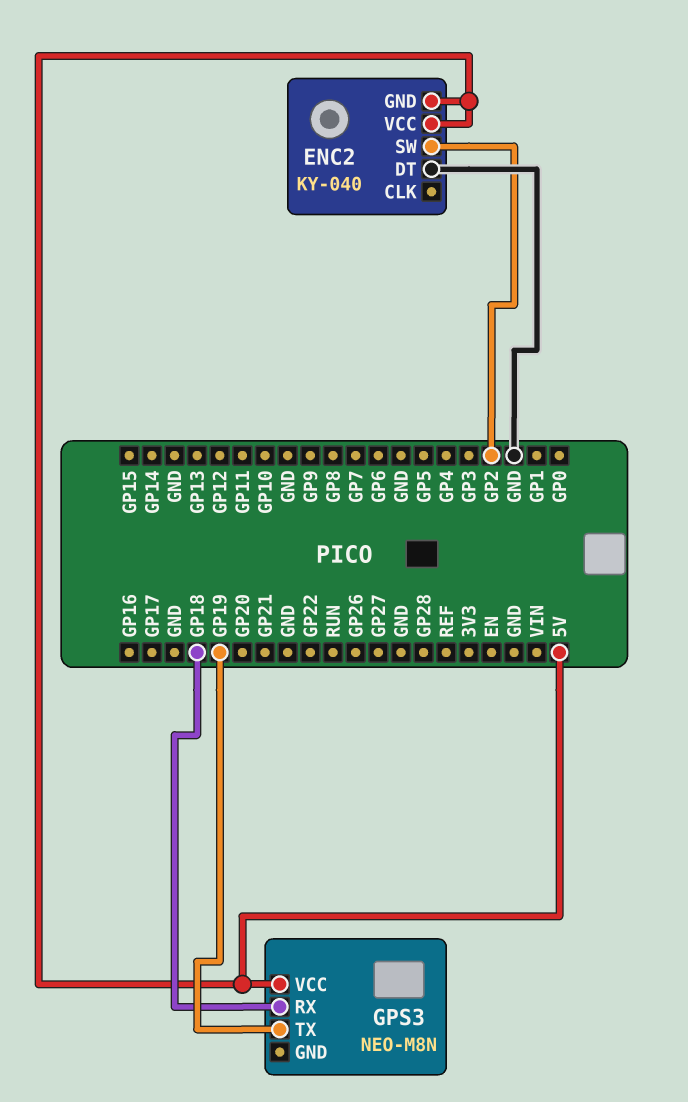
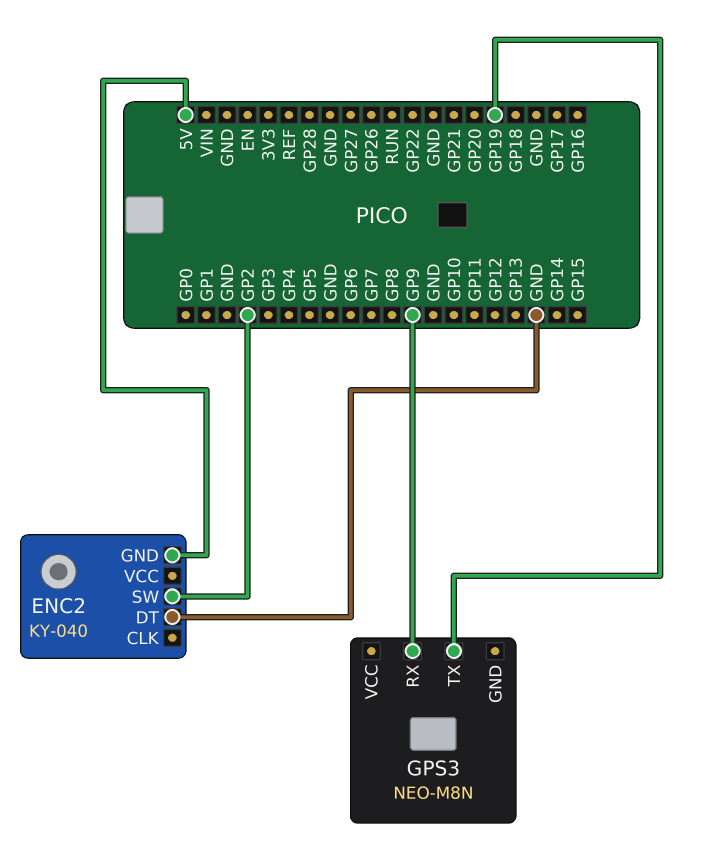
ENC2 pin VCC: 5V -> none
GPS3 pin RX: GP18 -> GP9
GPS3 pin VCC: 5V -> none

